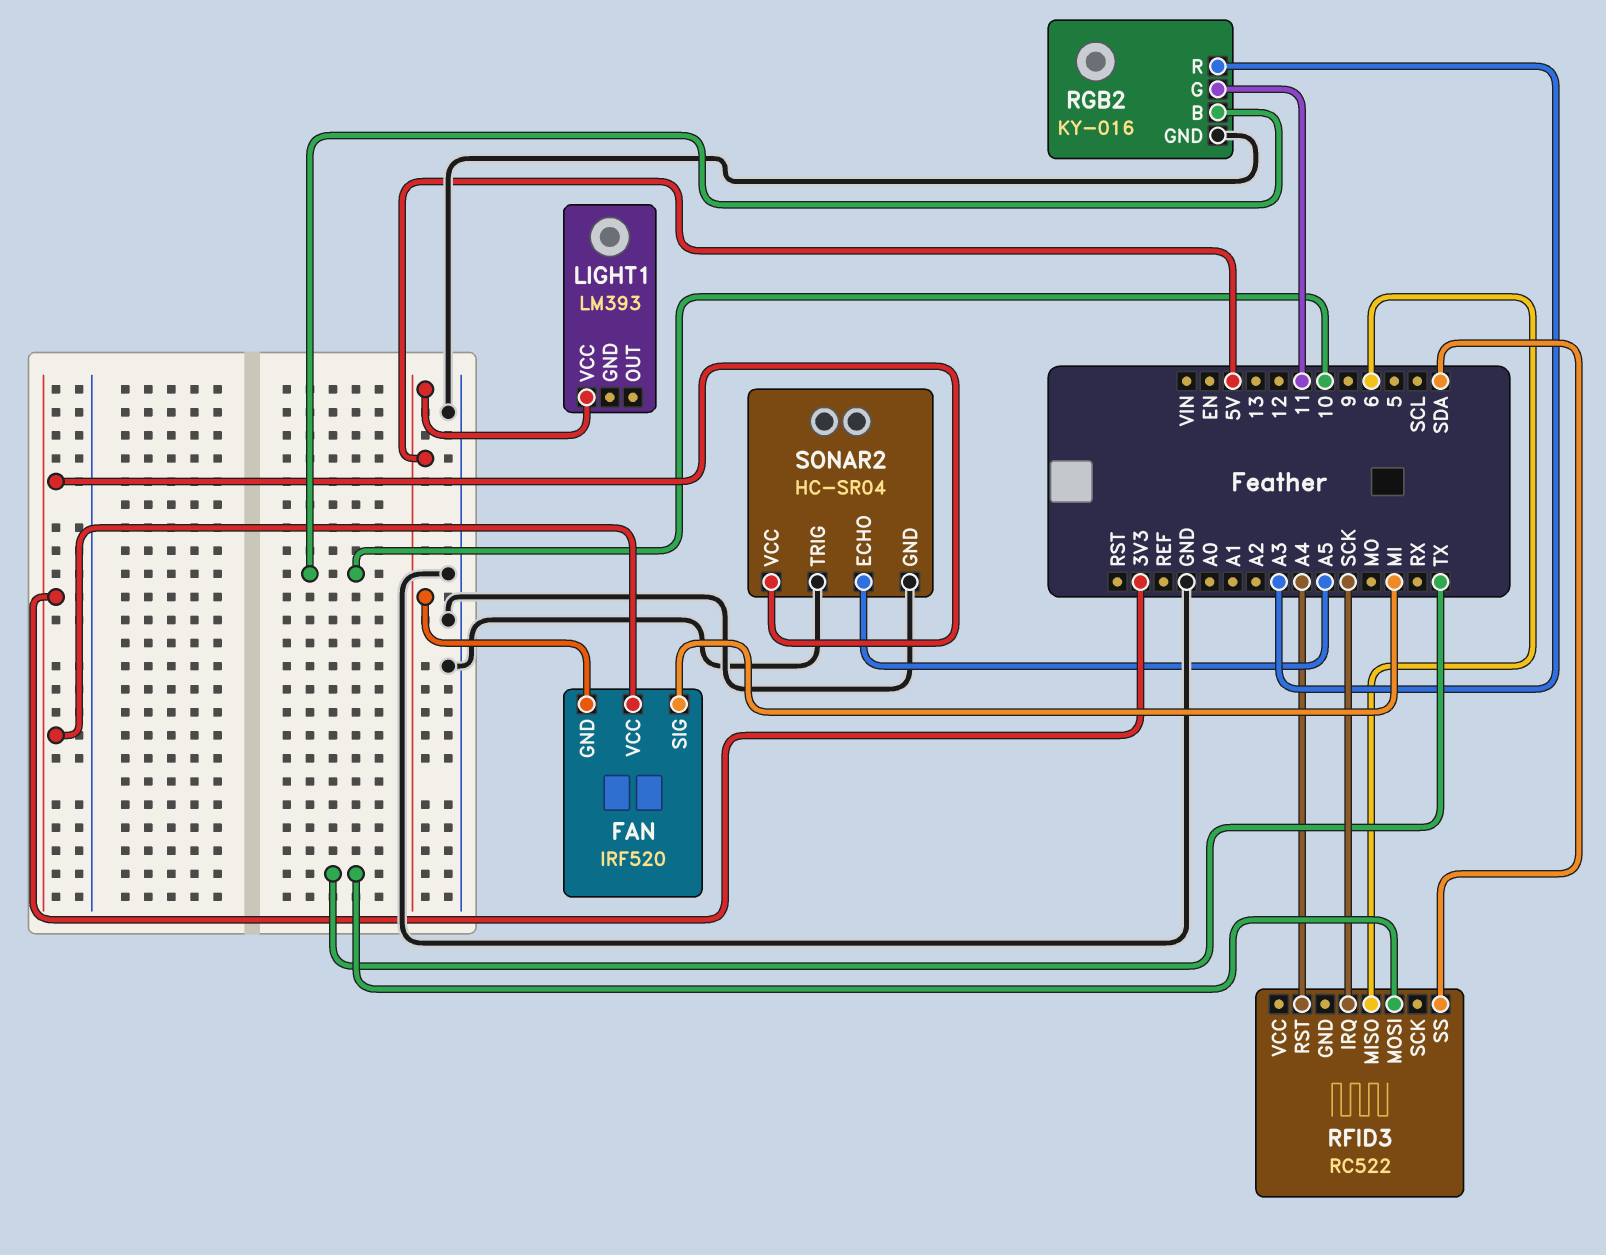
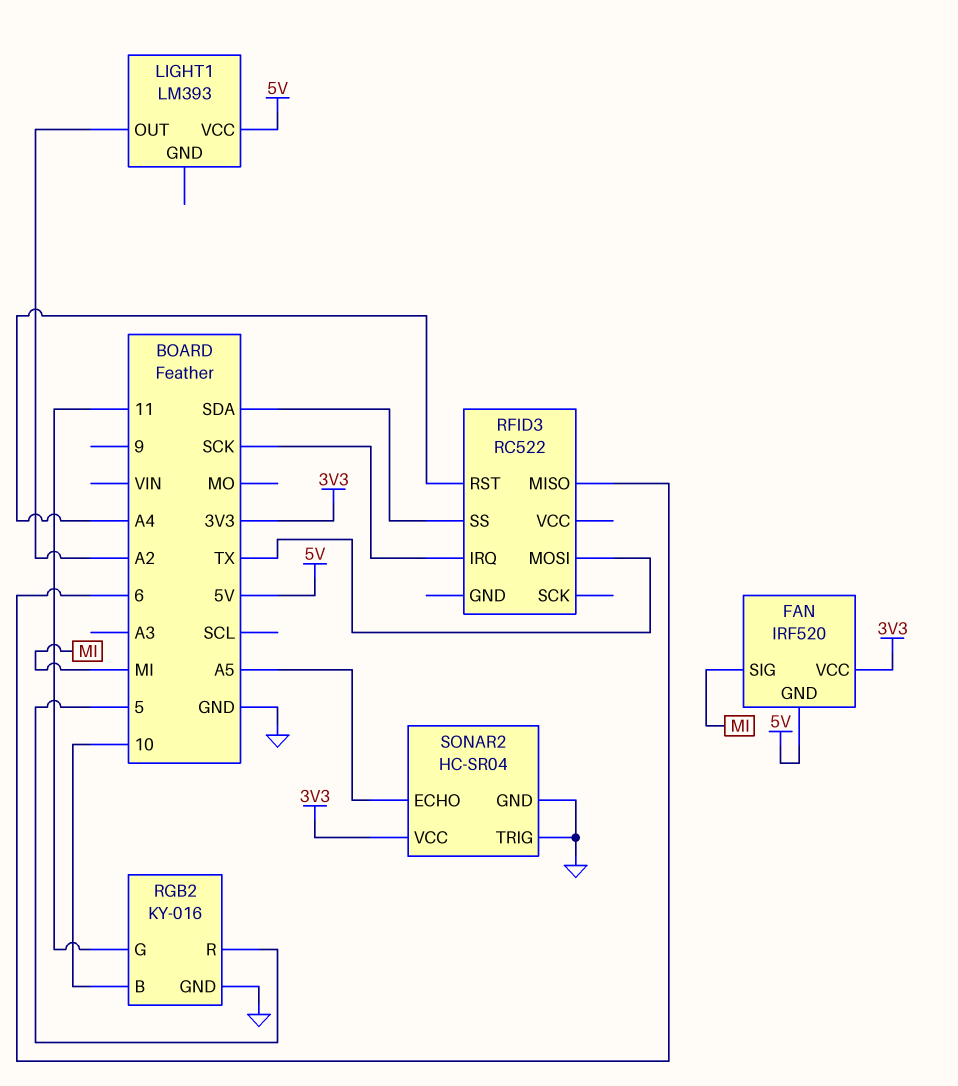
LIGHT1 pin OUT: none -> A2
RGB2 pin R: A3 -> 5

